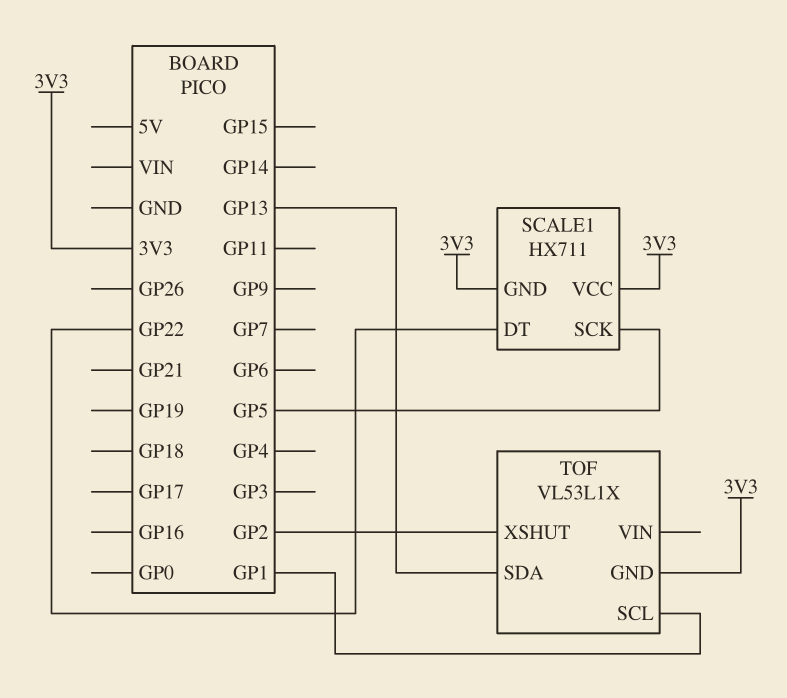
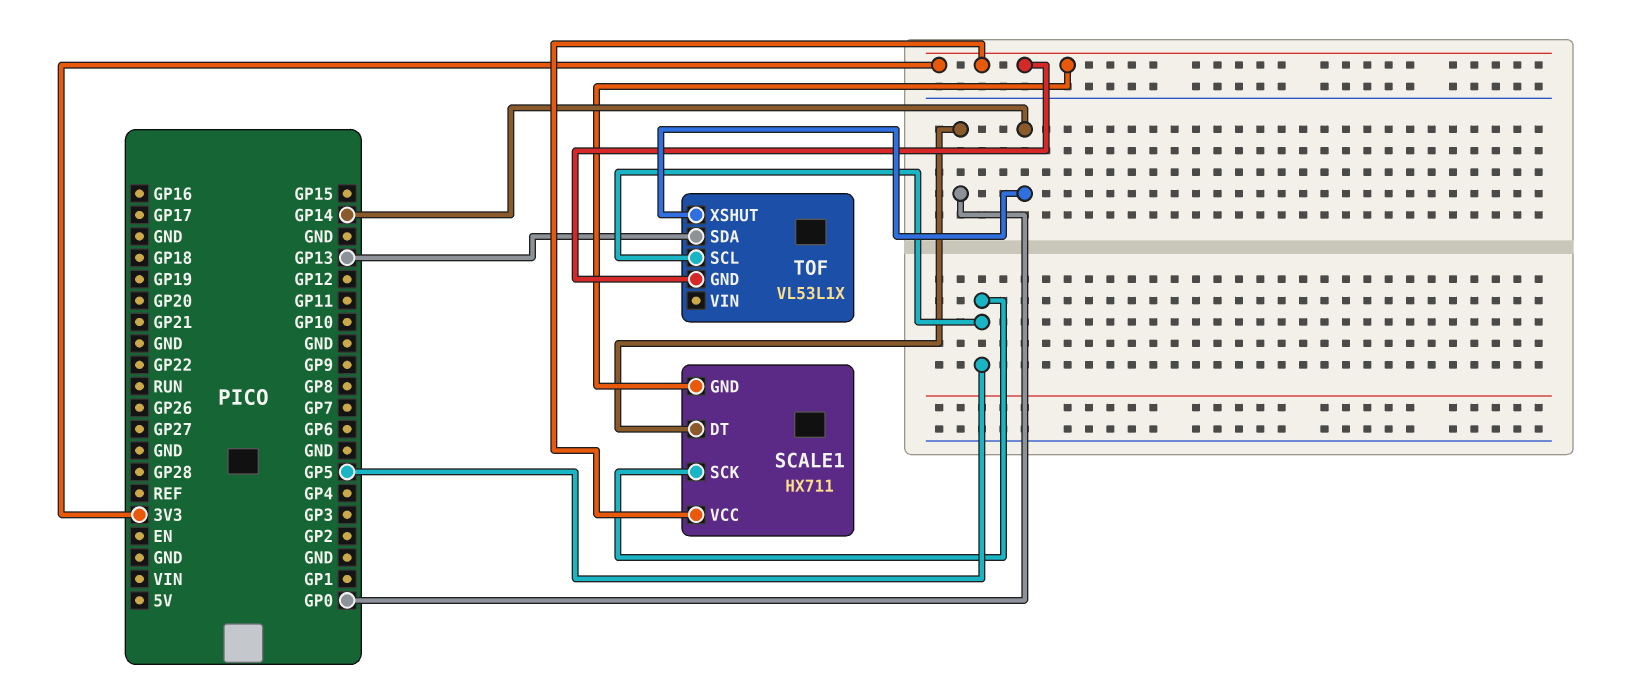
SCALE1 pin DT: GP22 -> GP0
TOF pin SCL: GP1 -> GP5
TOF pin XSHUT: GP2 -> GP14

